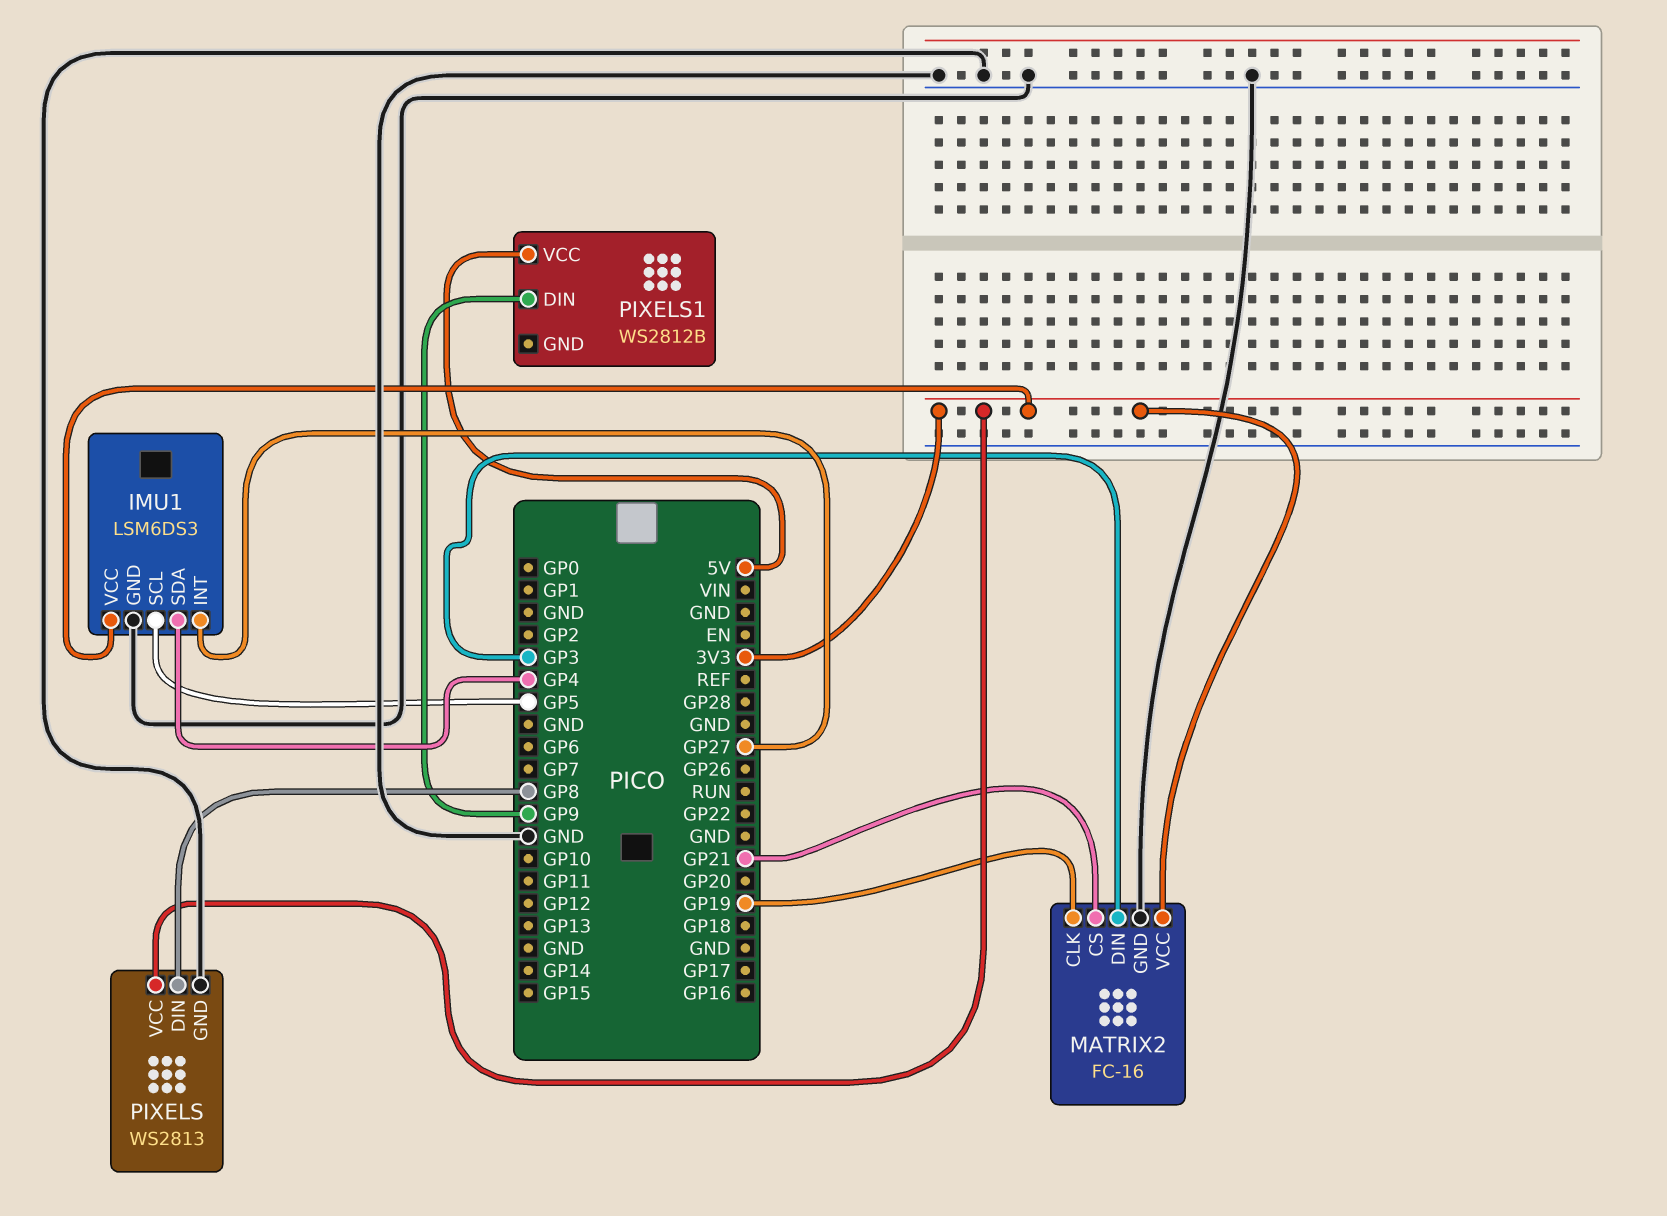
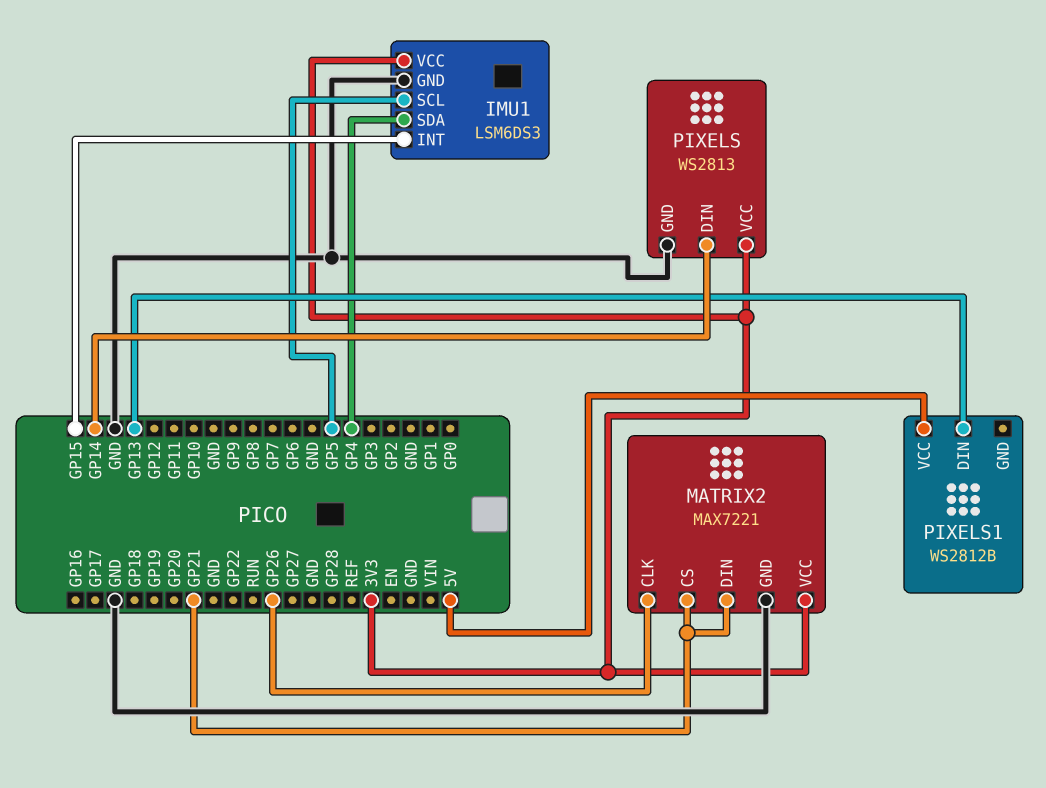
IMU1 pin INT: GP27 -> GP15
MATRIX2: FC-16 -> MAX7221
MATRIX2 pin CLK: GP19 -> GP26
MATRIX2 pin DIN: GP3 -> GP21
PIXELS pin DIN: GP8 -> GP14
PIXELS1 pin DIN: GP9 -> GP13

